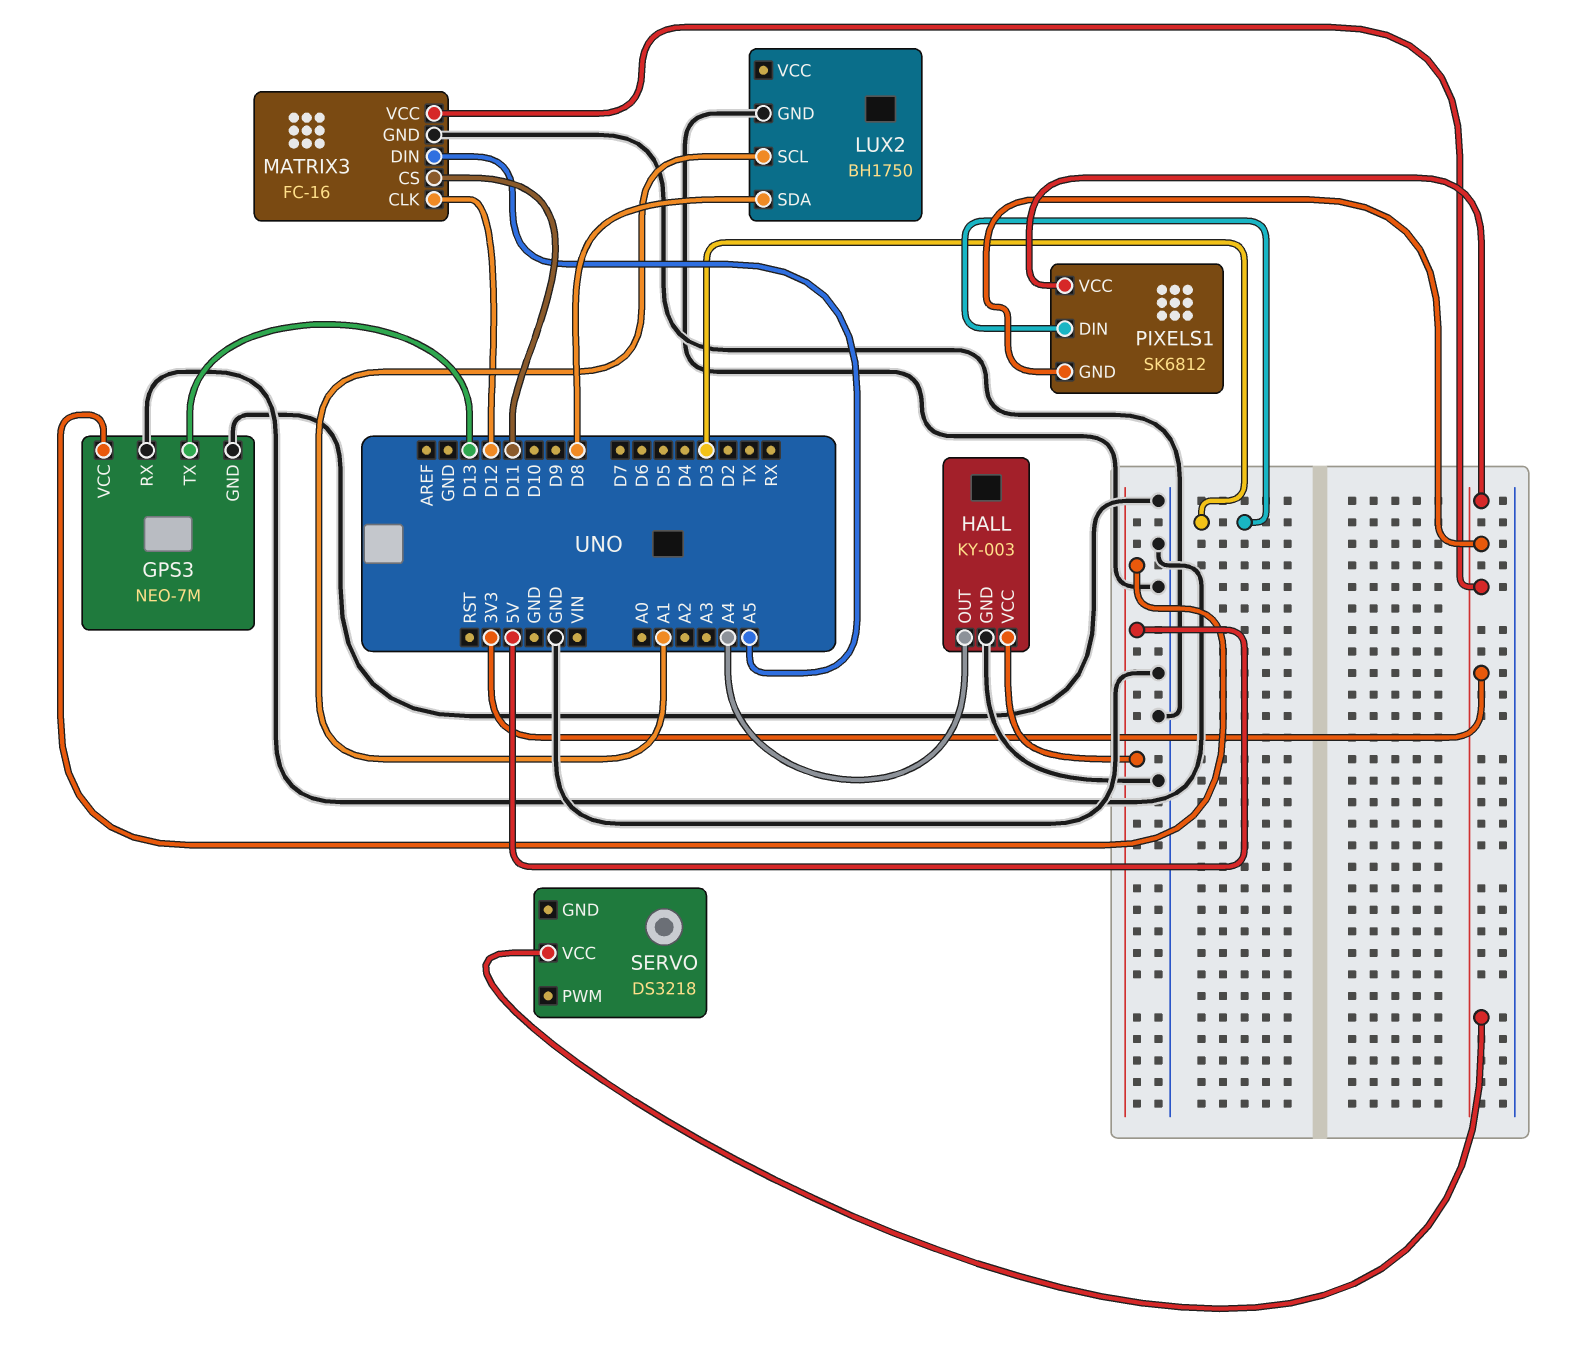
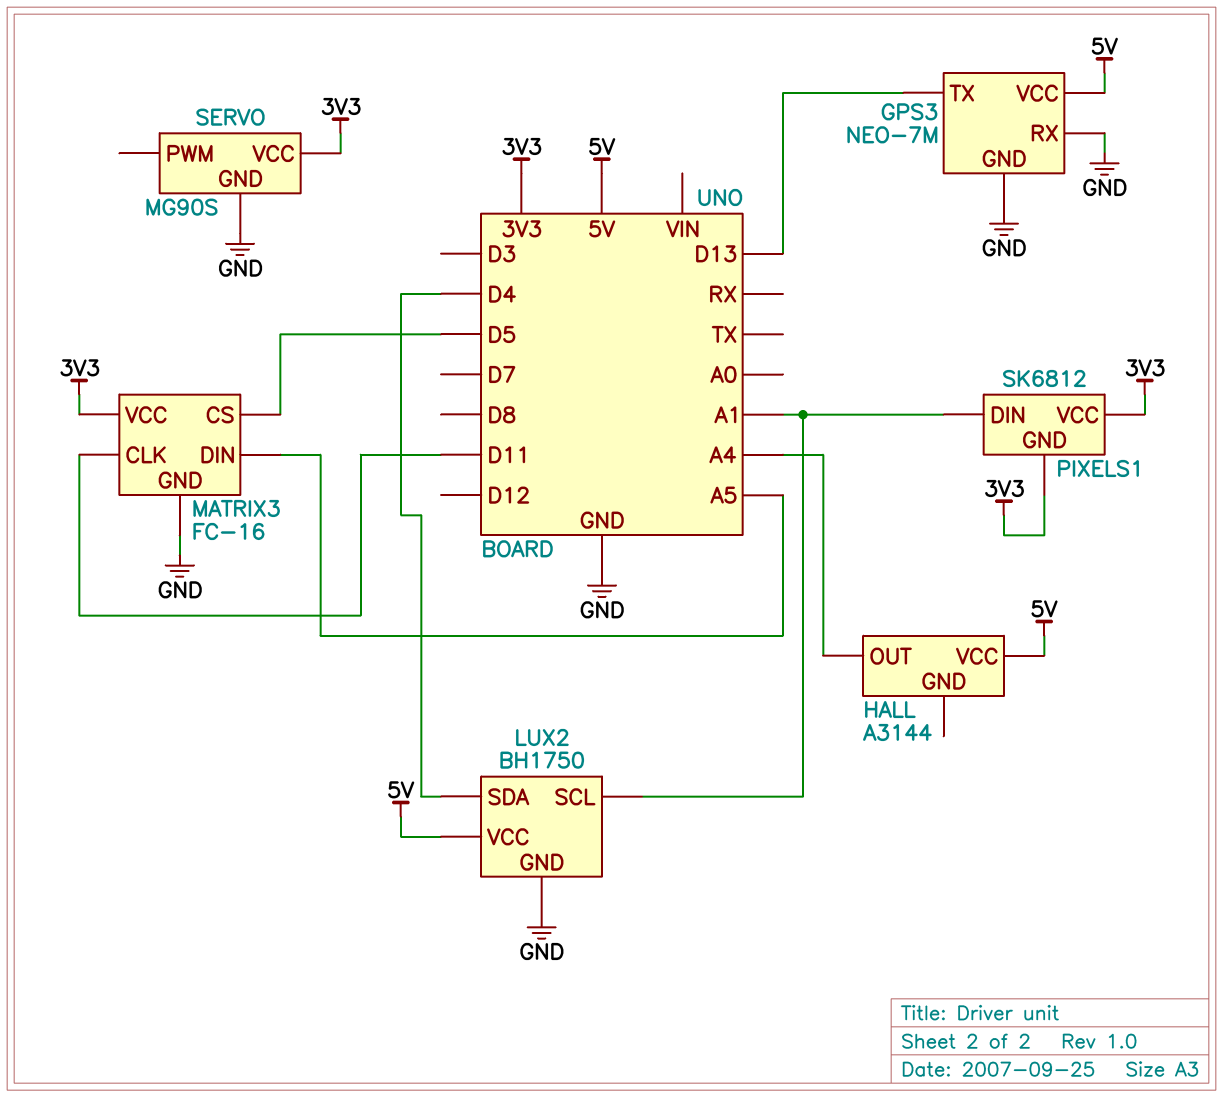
HALL: KY-003 -> A3144
HALL pin GND: GND -> none
LUX2 pin SDA: D8 -> D4
LUX2 pin VCC: none -> 5V
MATRIX3 pin CLK: D12 -> D11
MATRIX3 pin CS: D11 -> D5
PIXELS1 pin DIN: D3 -> A1
SERVO: DS3218 -> MG90S
SERVO pin GND: none -> GND

